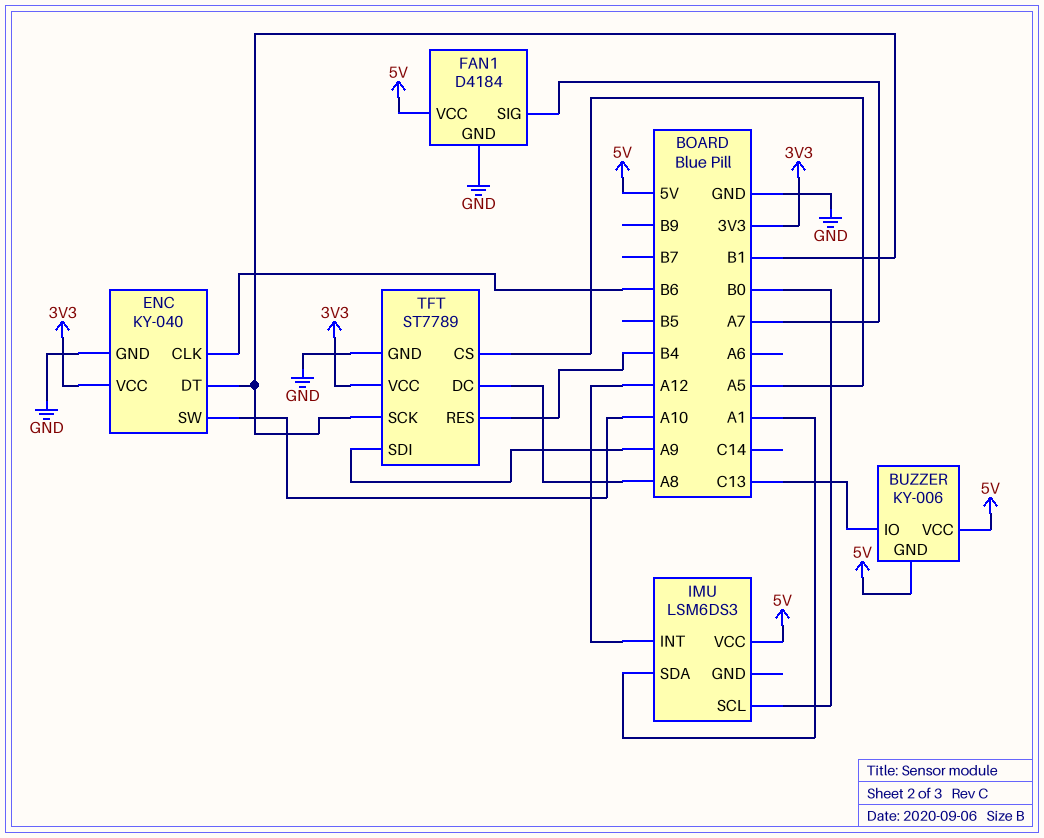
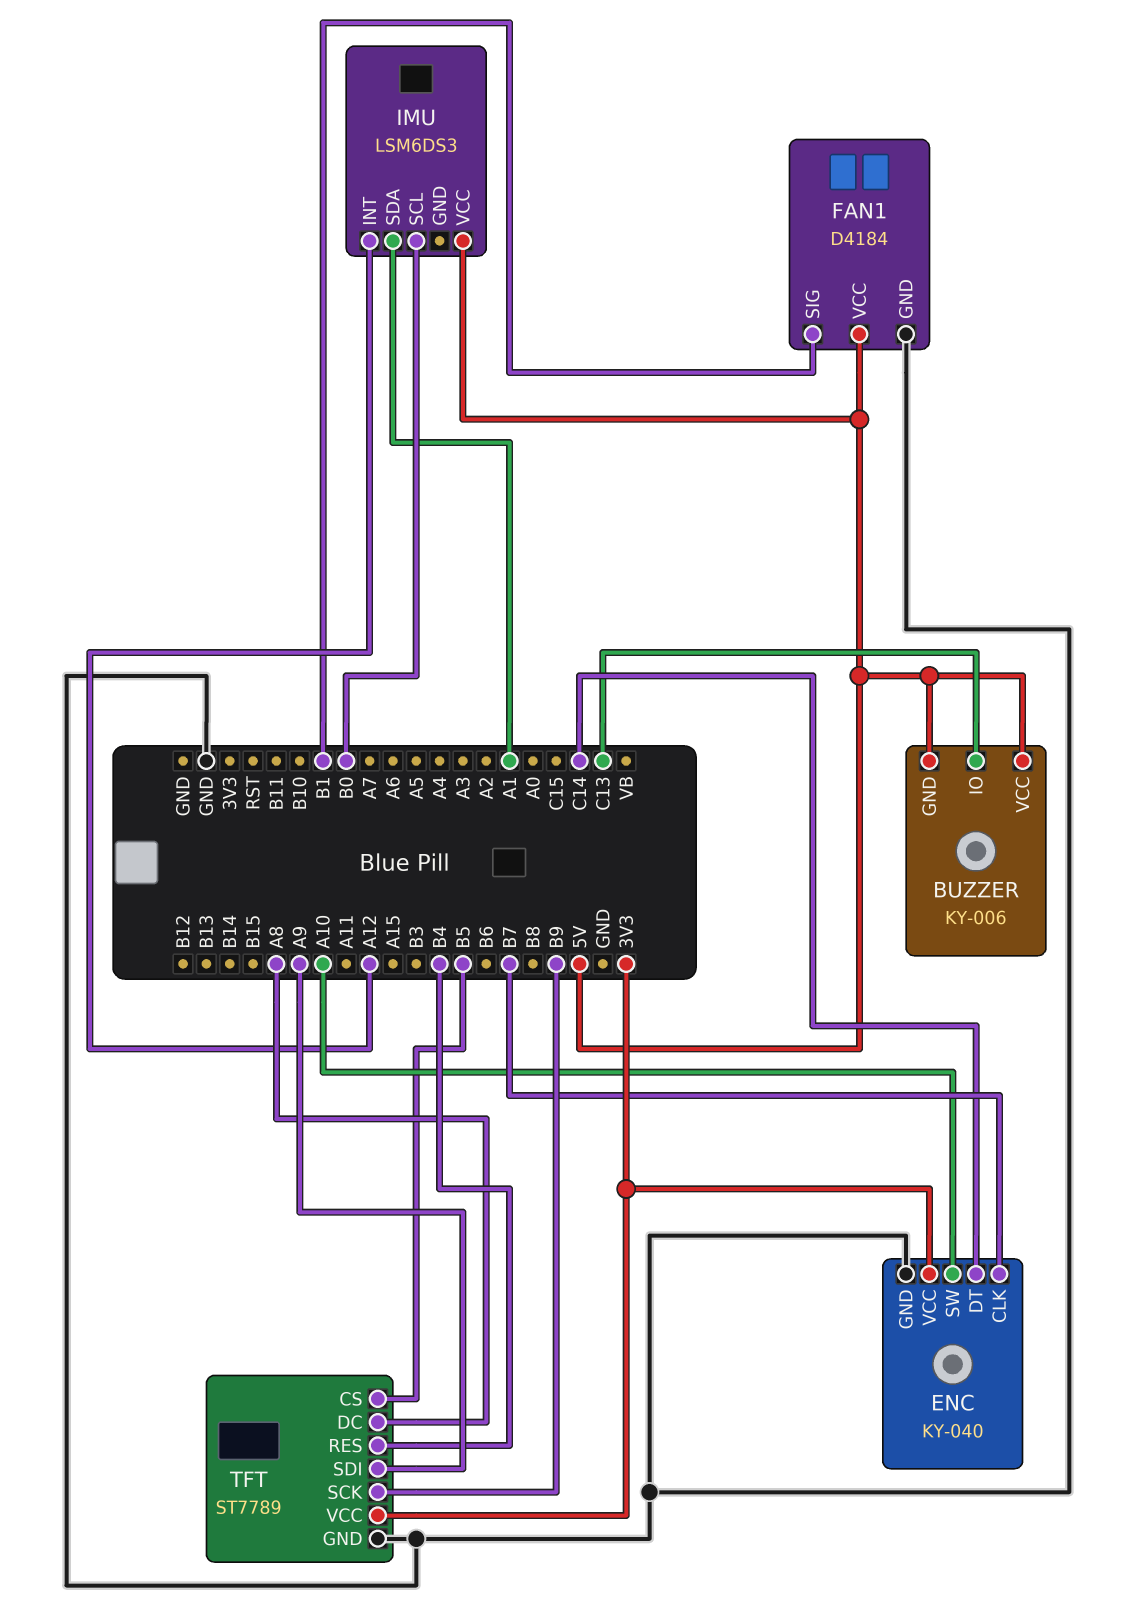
ENC pin CLK: B6 -> B7
ENC pin DT: B1 -> C14
FAN1 pin SIG: A7 -> B1
TFT pin CS: A5 -> B5
TFT pin SCK: B1 -> B9

